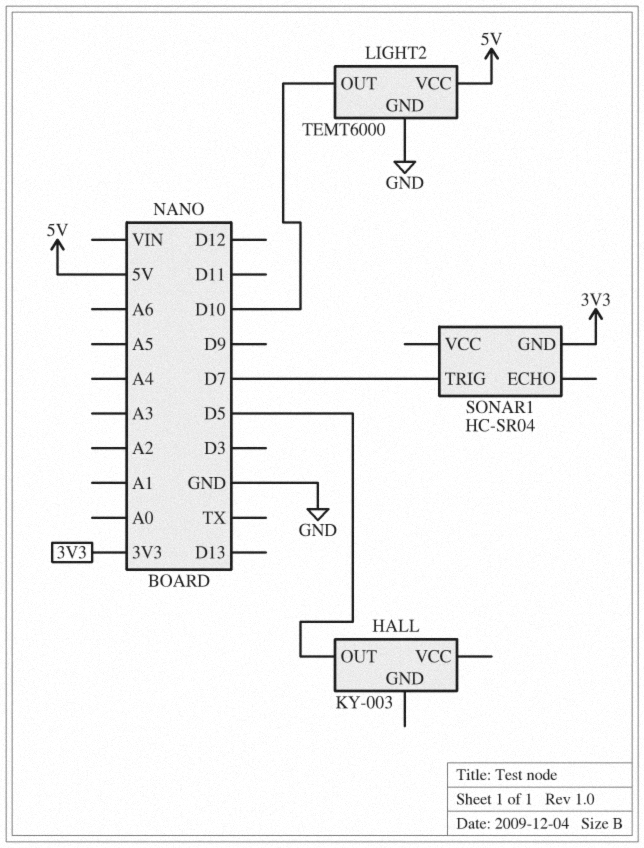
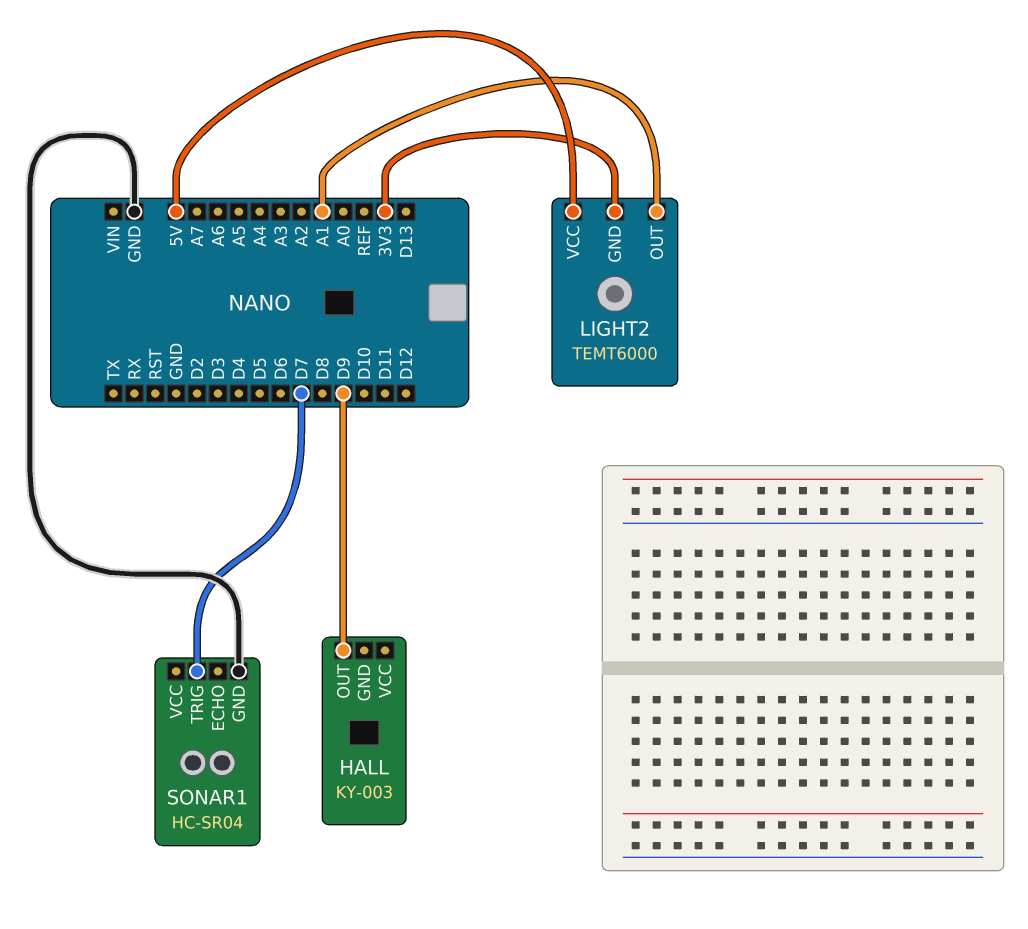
HALL pin OUT: D5 -> D9
LIGHT2 pin GND: GND -> 3V3
LIGHT2 pin OUT: D10 -> A1
SONAR1 pin GND: 3V3 -> GND

